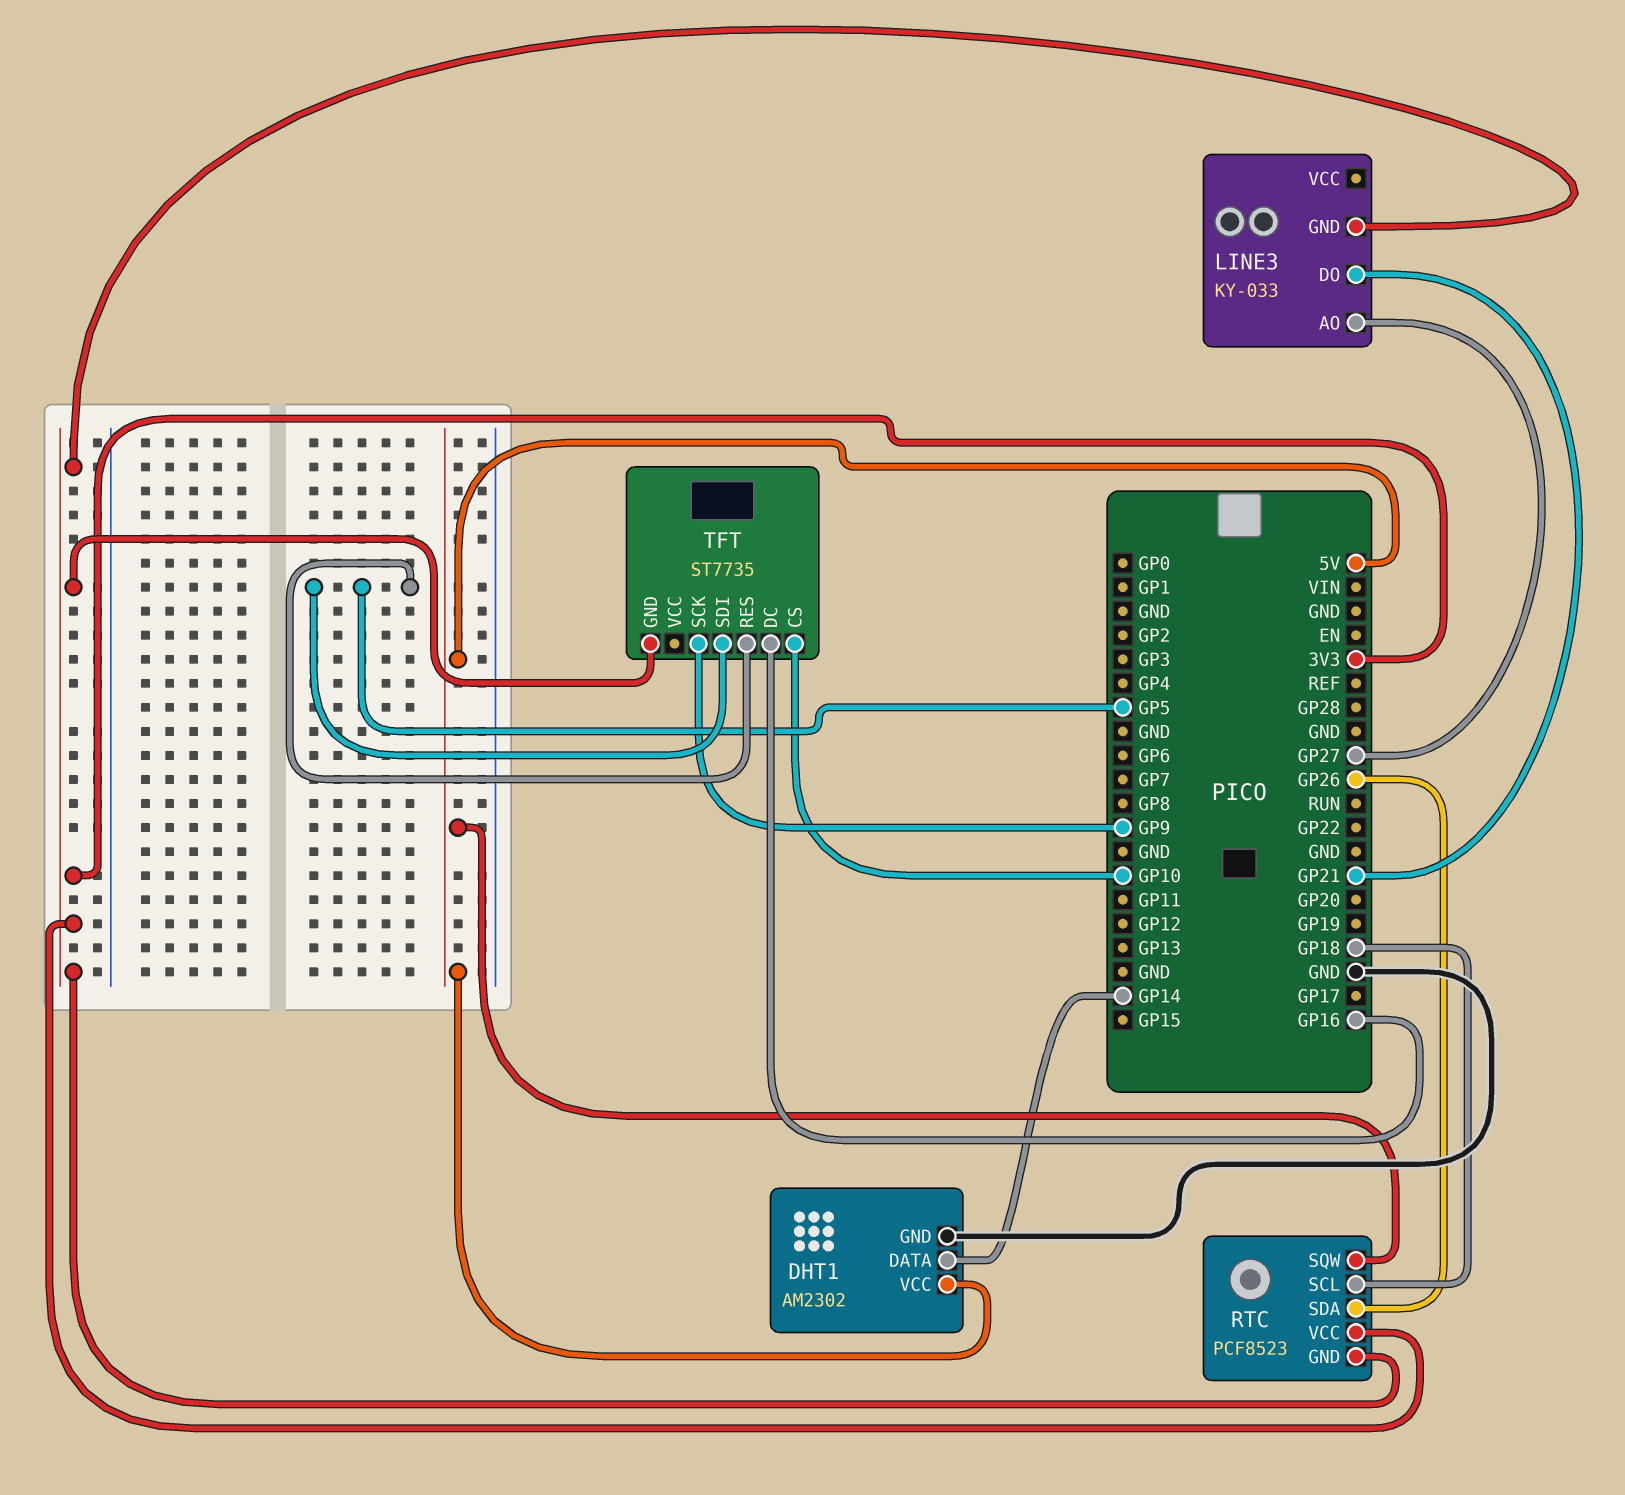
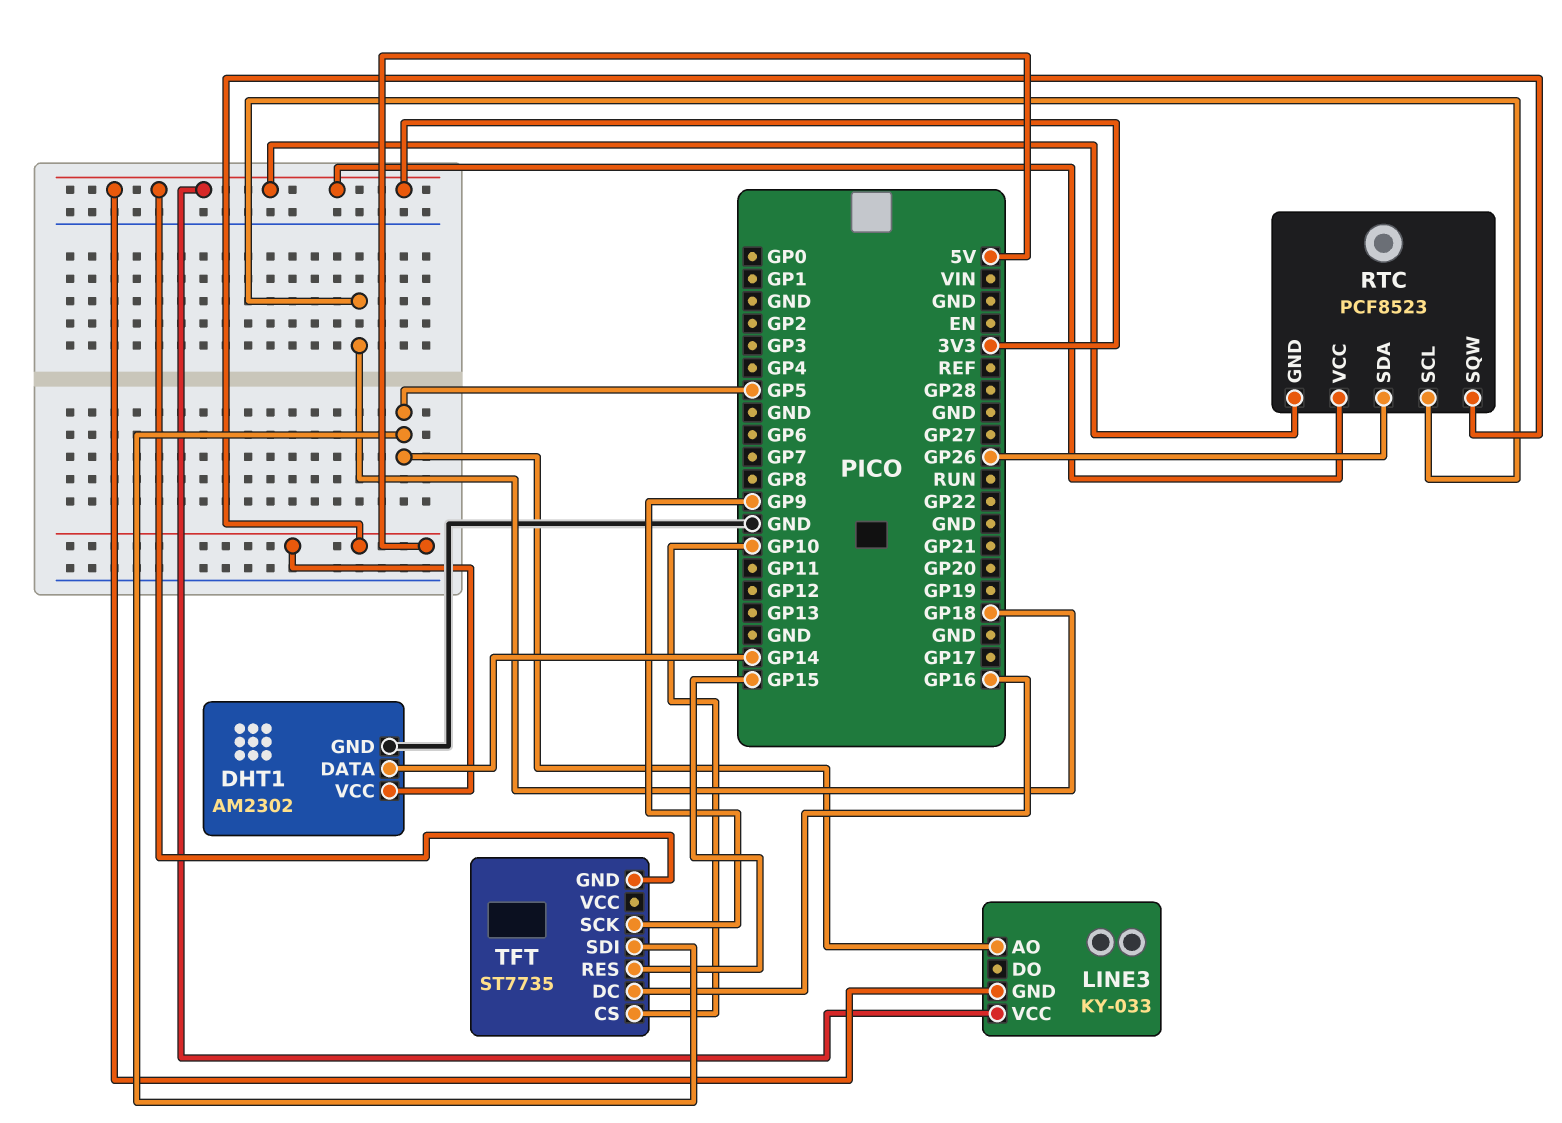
LINE3 pin AO: GP27 -> GP5
LINE3 pin DO: GP21 -> none
LINE3 pin VCC: none -> 3V3
TFT pin RES: GP5 -> GP15

